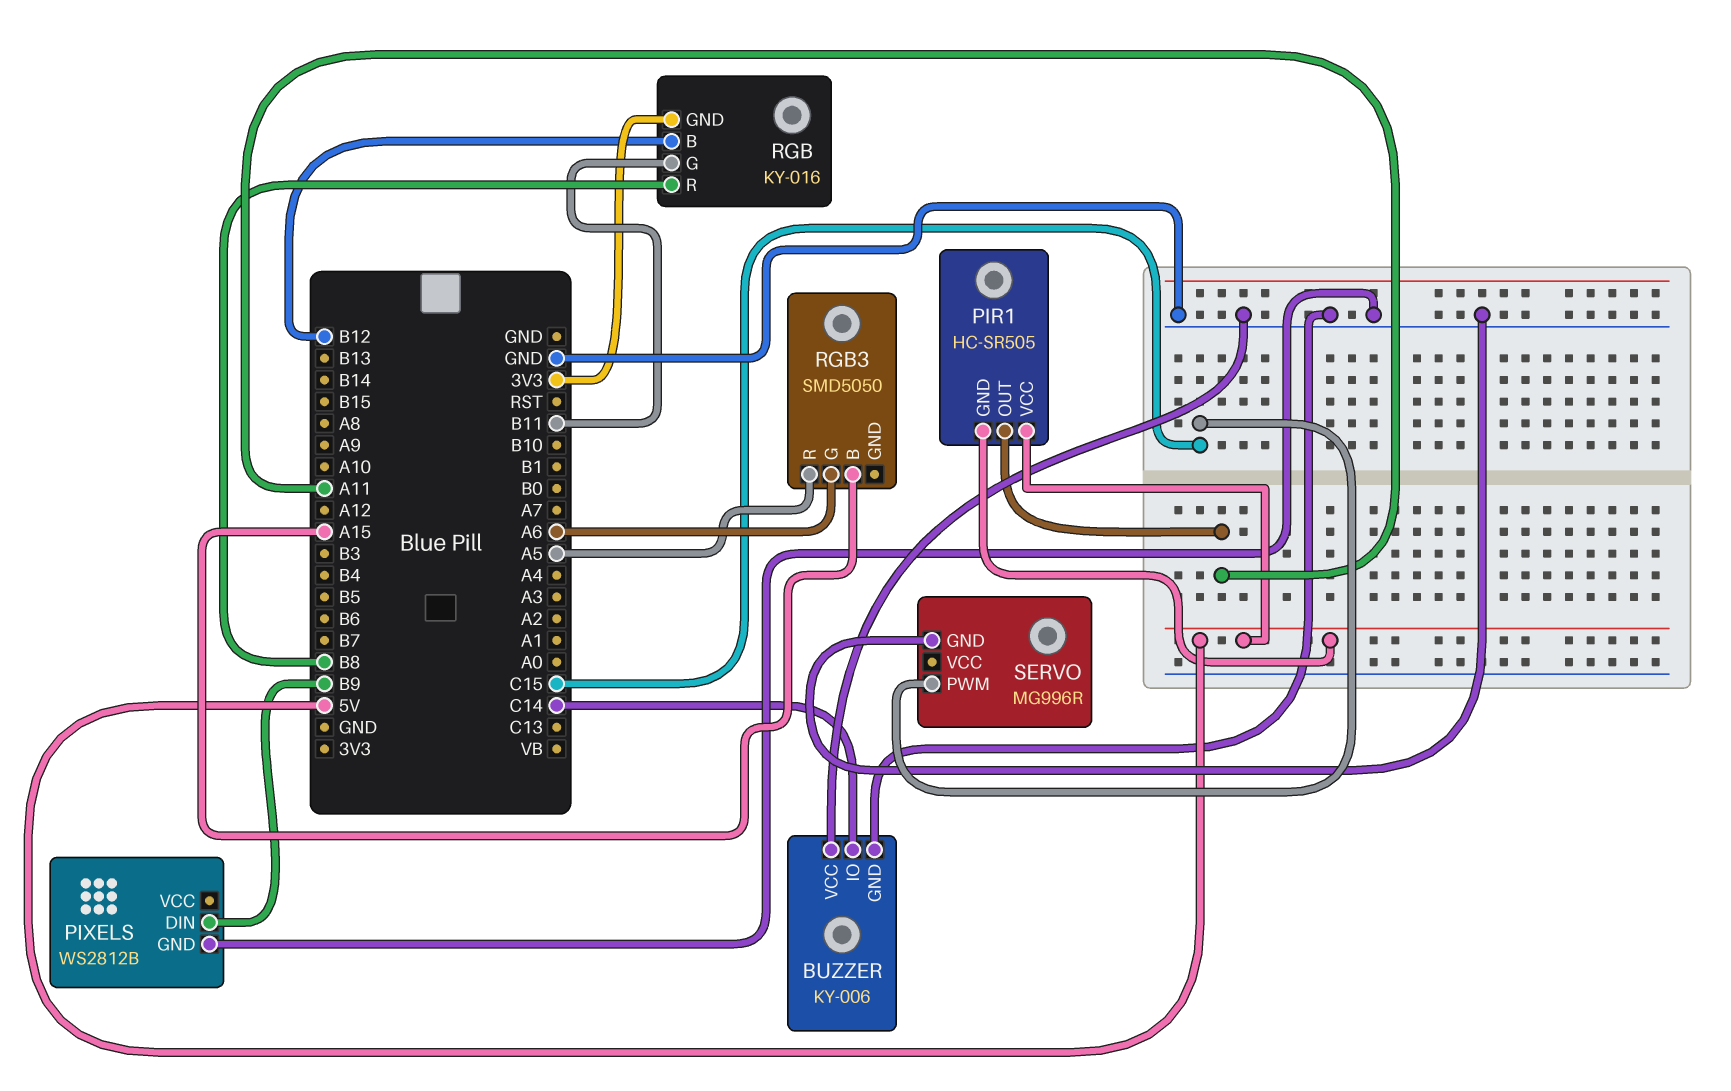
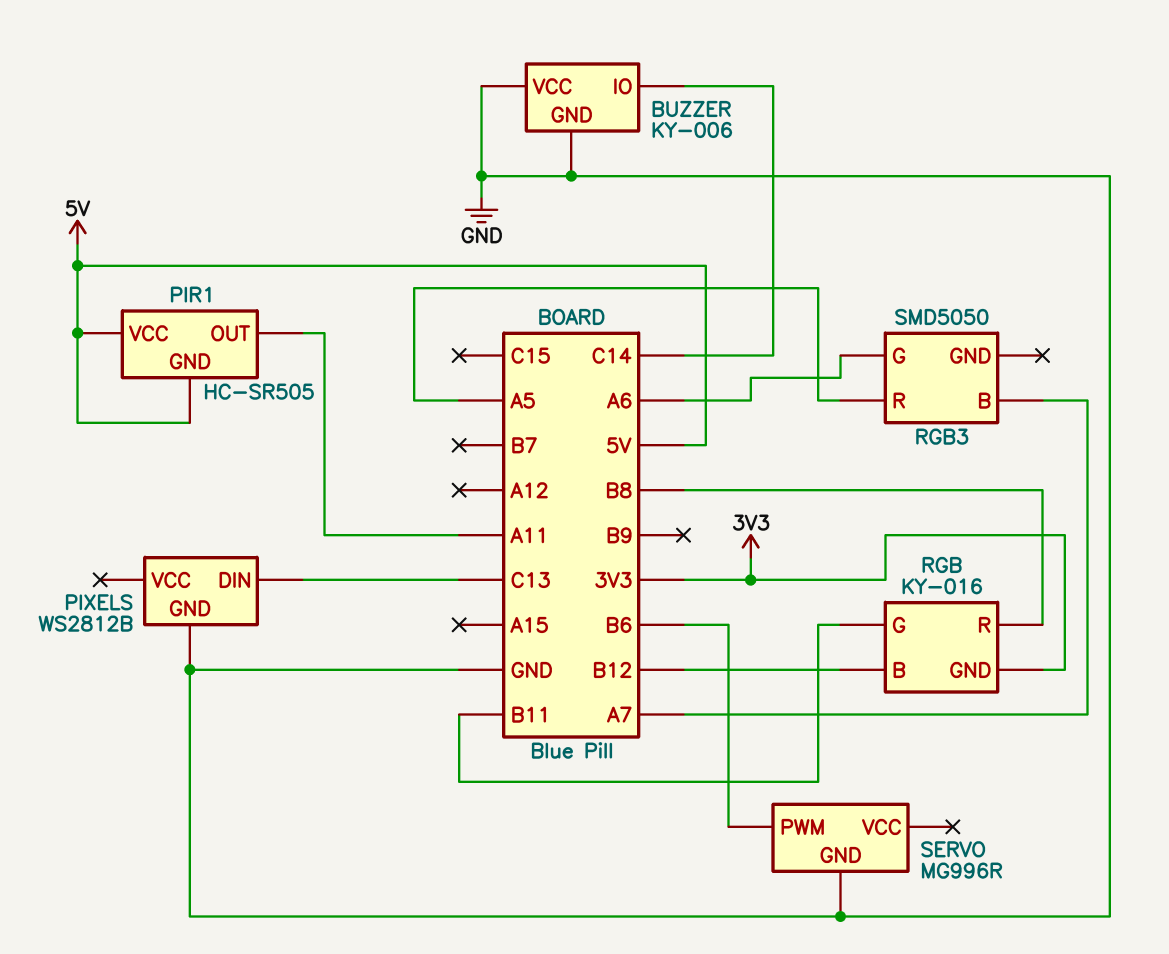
PIXELS pin DIN: B9 -> C13
RGB3 pin B: A15 -> A7
SERVO pin PWM: C15 -> B6

